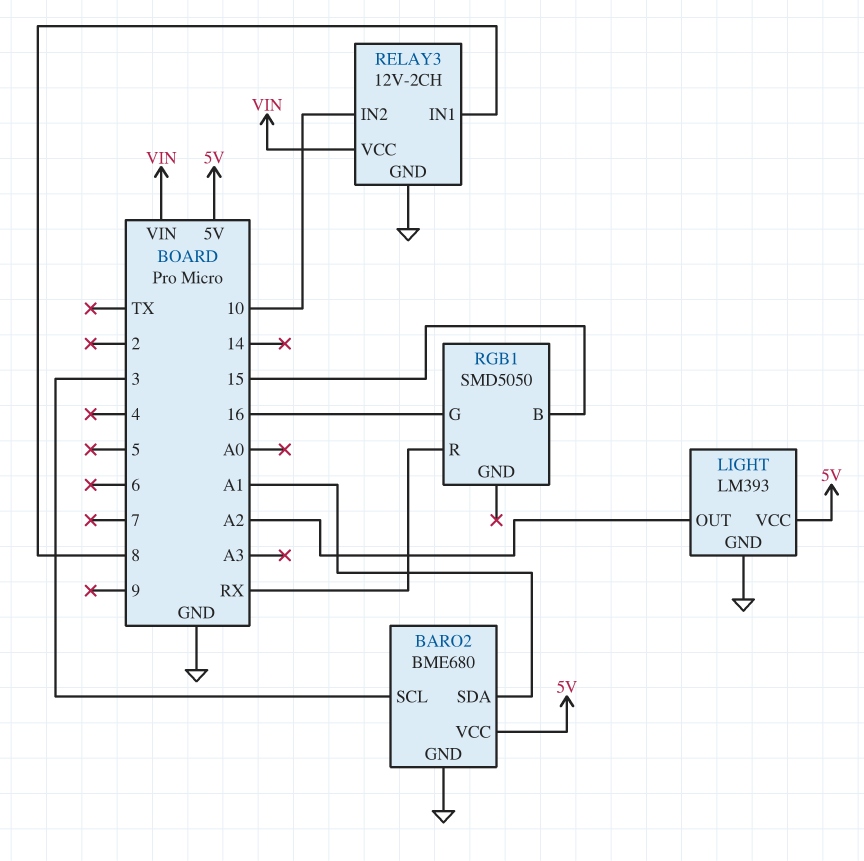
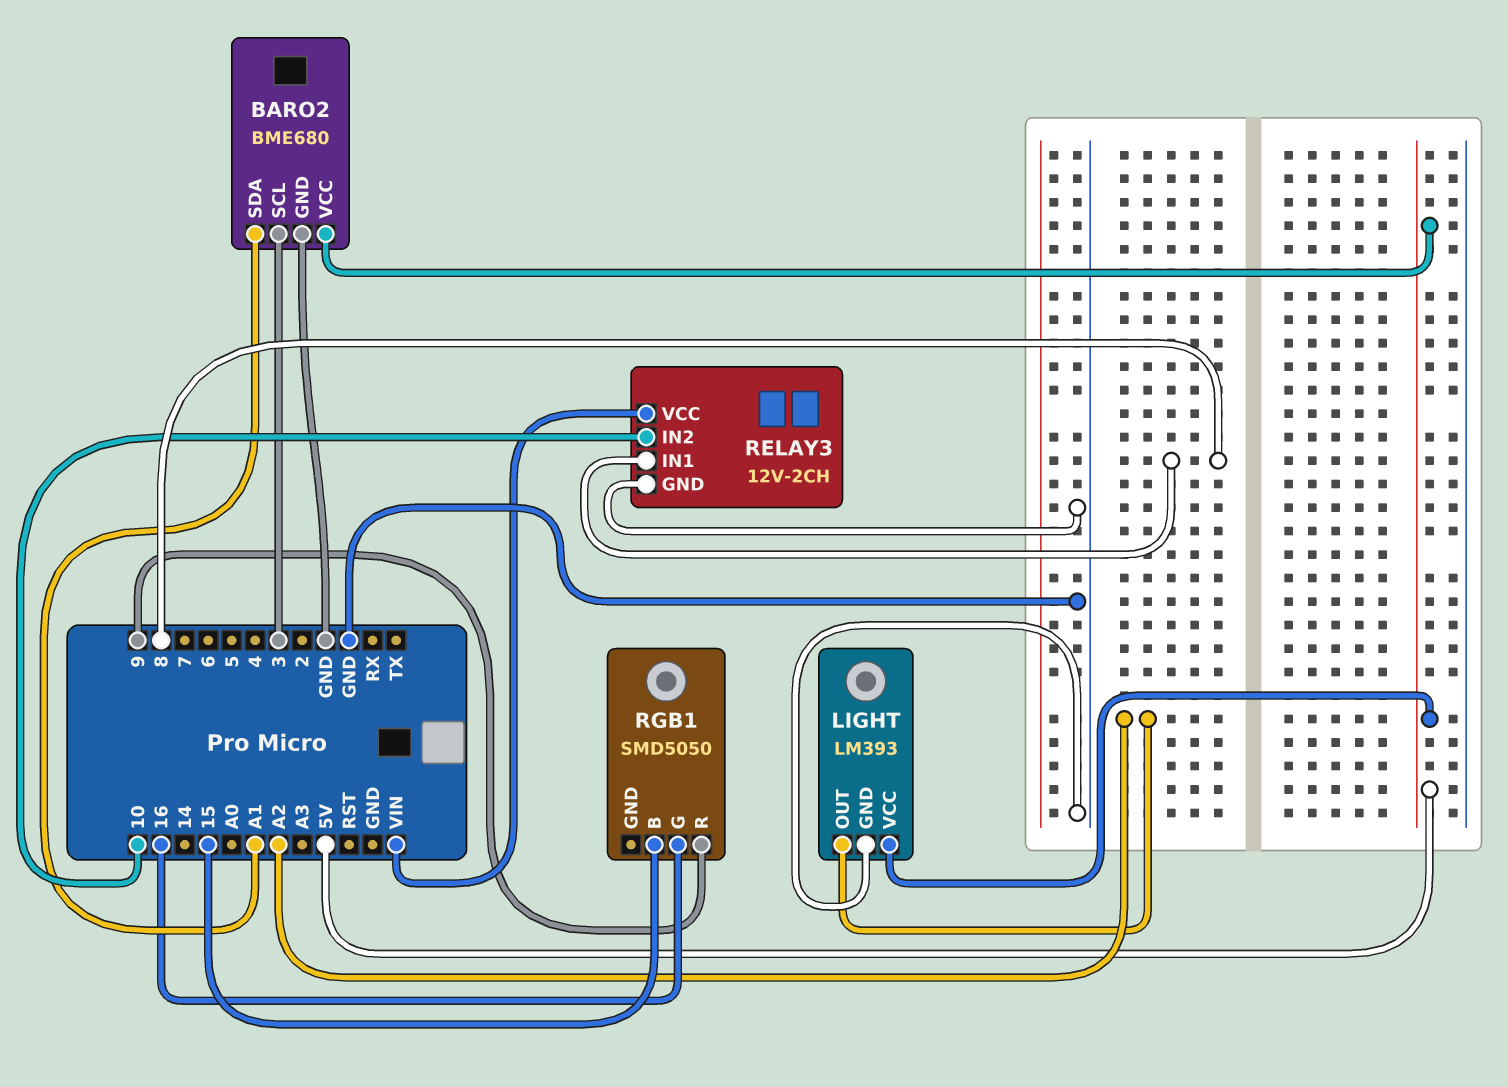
RGB1 pin R: RX -> 9

